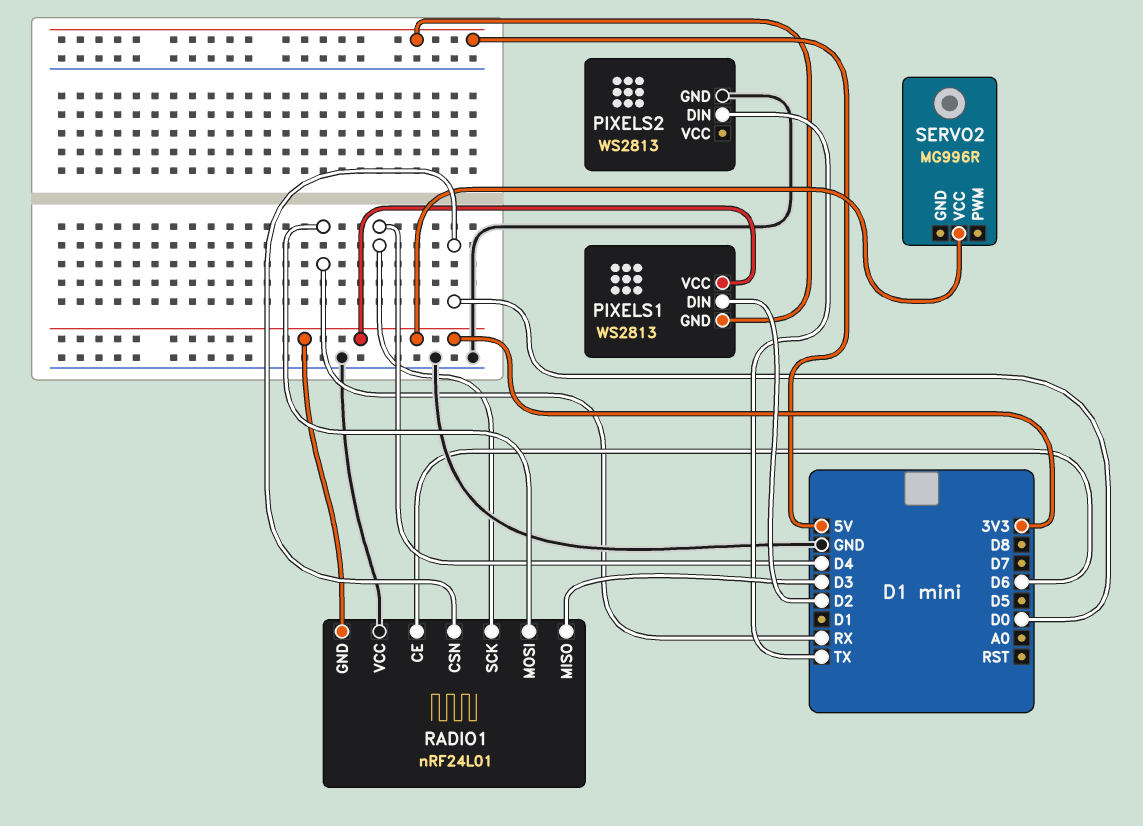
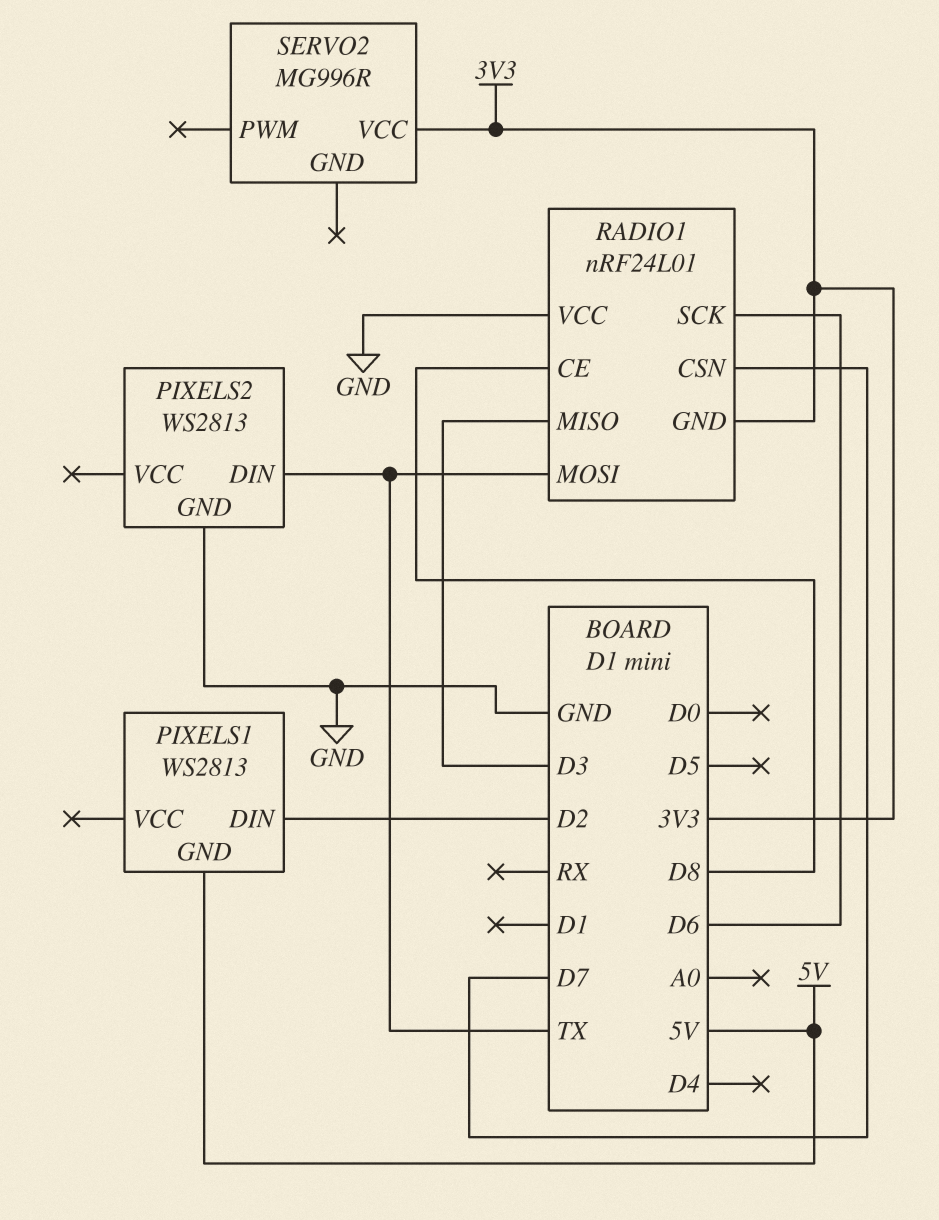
PIXELS1 pin VCC: 3V3 -> none
RADIO1 pin CE: D6 -> D8
RADIO1 pin CSN: D0 -> D7
RADIO1 pin MOSI: RX -> TX
RADIO1 pin SCK: D4 -> D6

